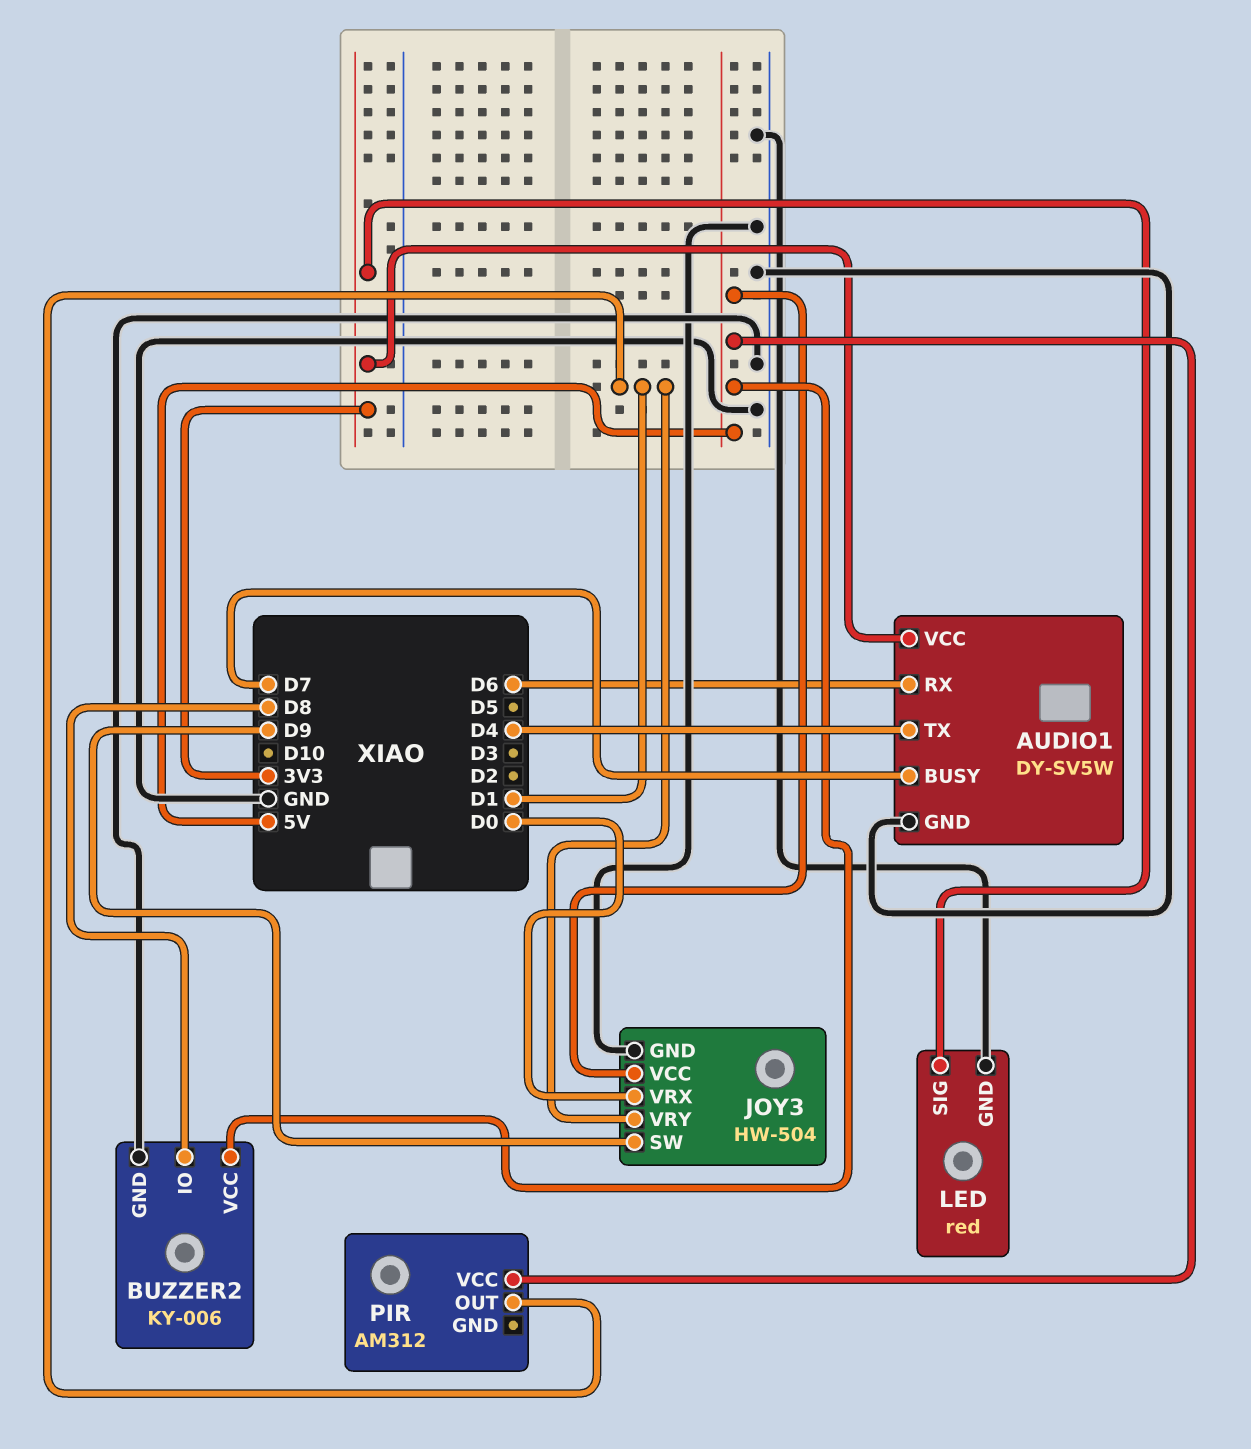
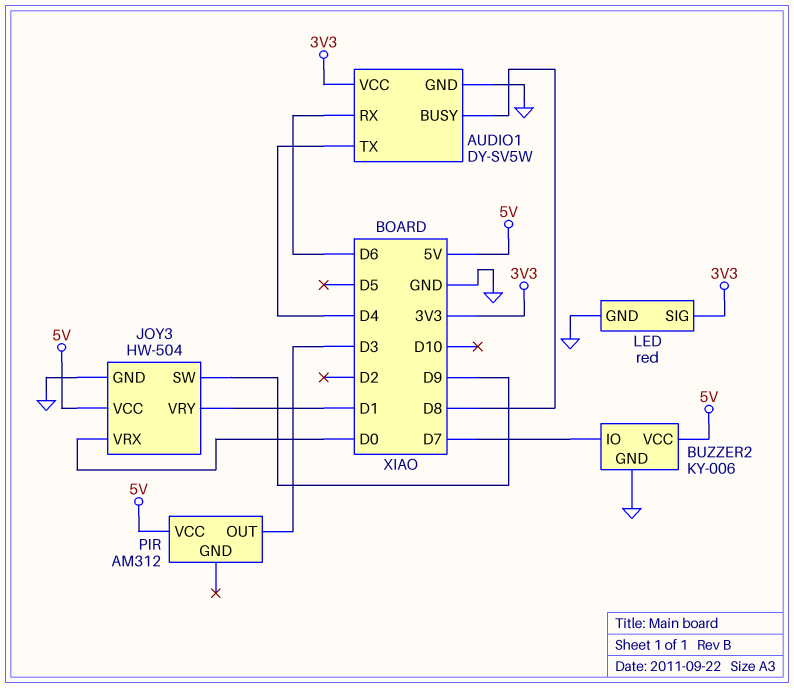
AUDIO1 pin BUSY: D7 -> D8
BUZZER2 pin IO: D8 -> D7
PIR pin OUT: D1 -> D3

